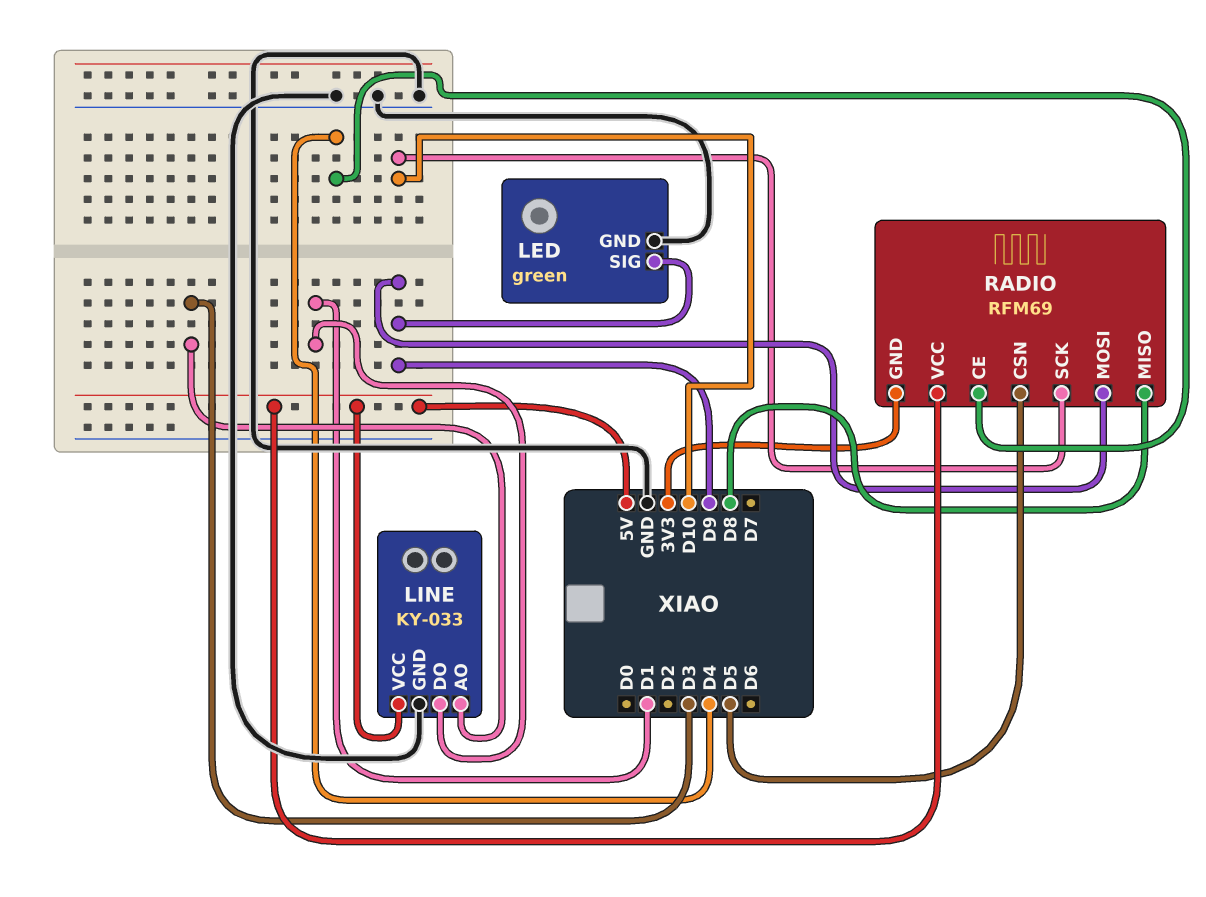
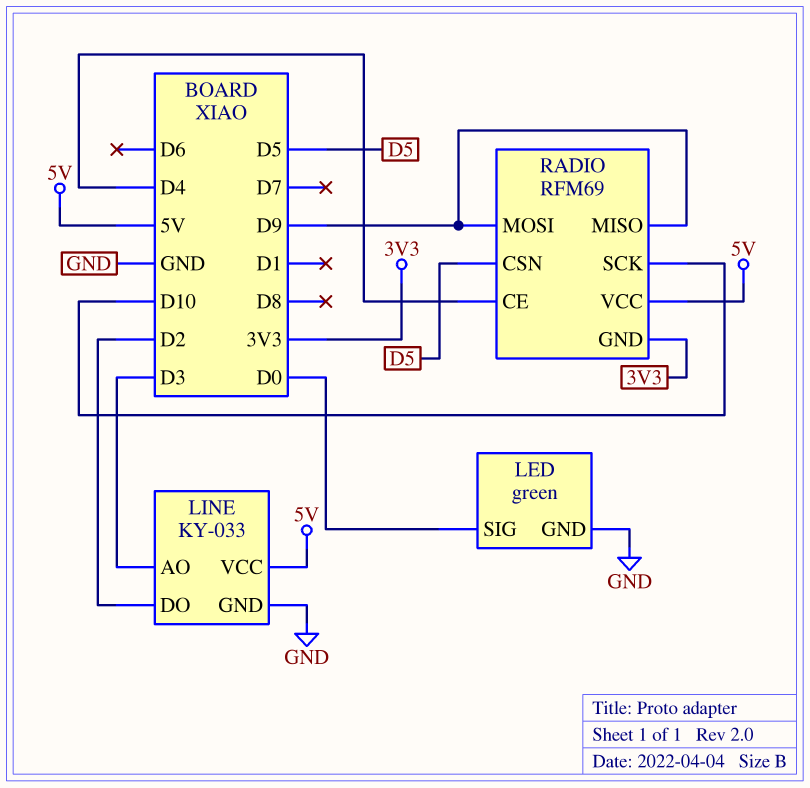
LED pin SIG: D9 -> D0
LINE pin DO: D1 -> D2
RADIO pin MISO: D8 -> D9

